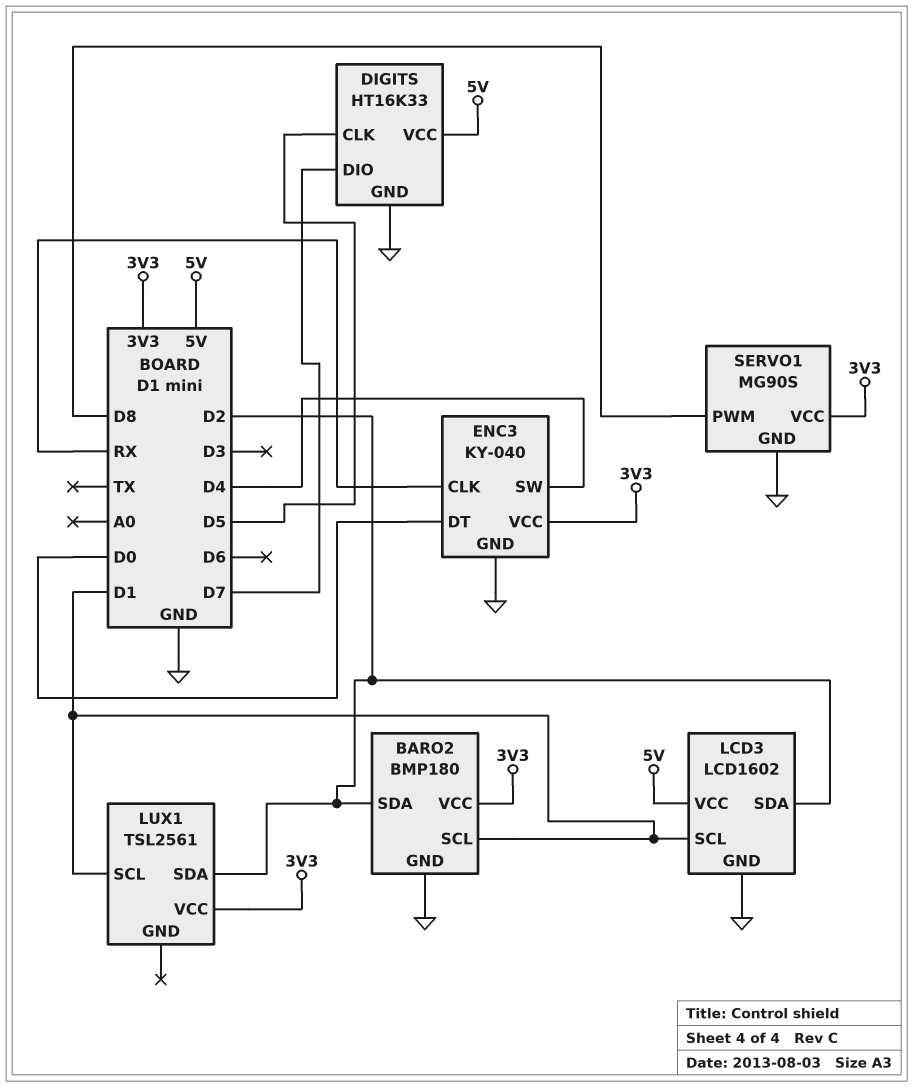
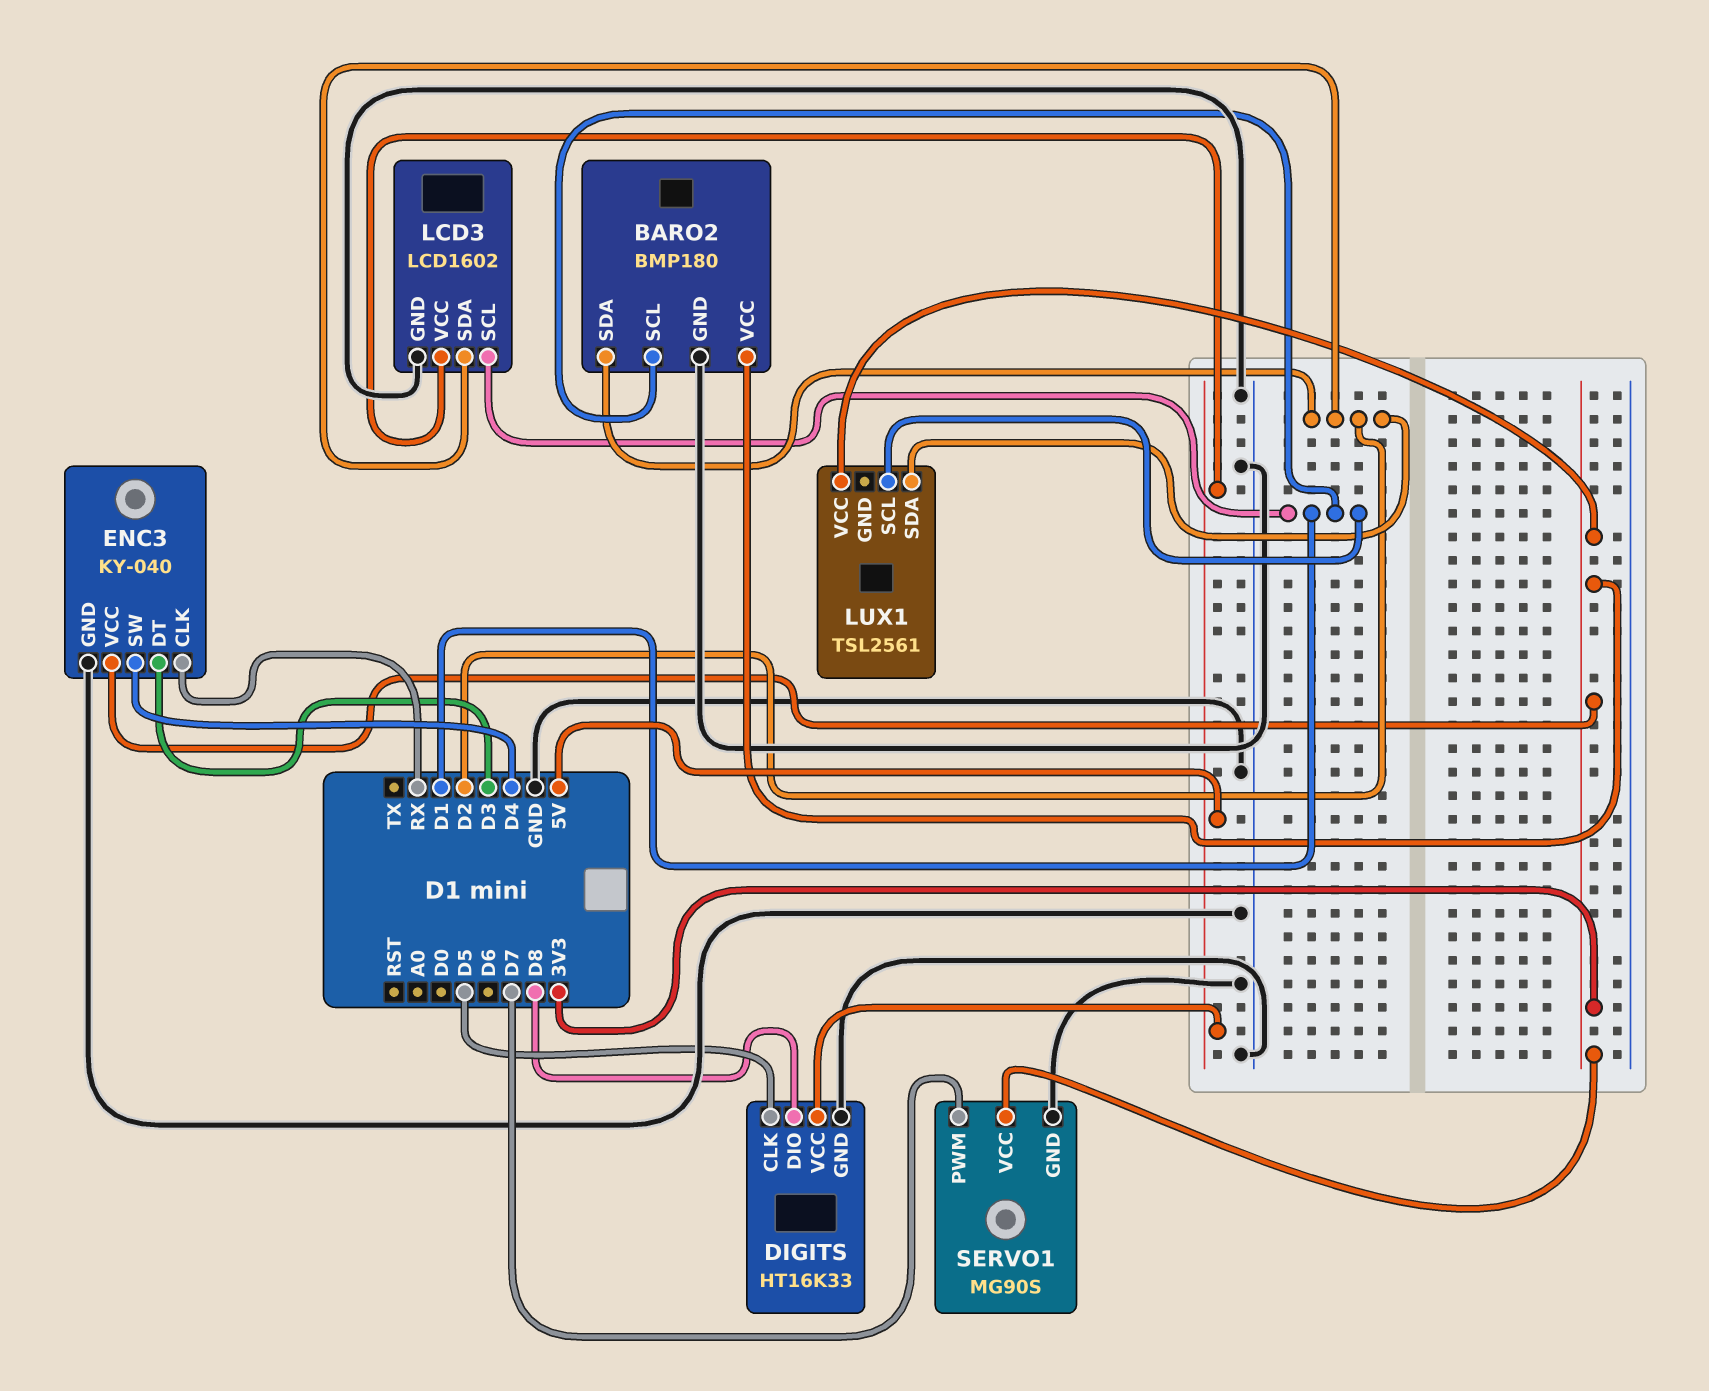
DIGITS pin DIO: D7 -> D8
ENC3 pin DT: D0 -> D3
SERVO1 pin PWM: D8 -> D7

